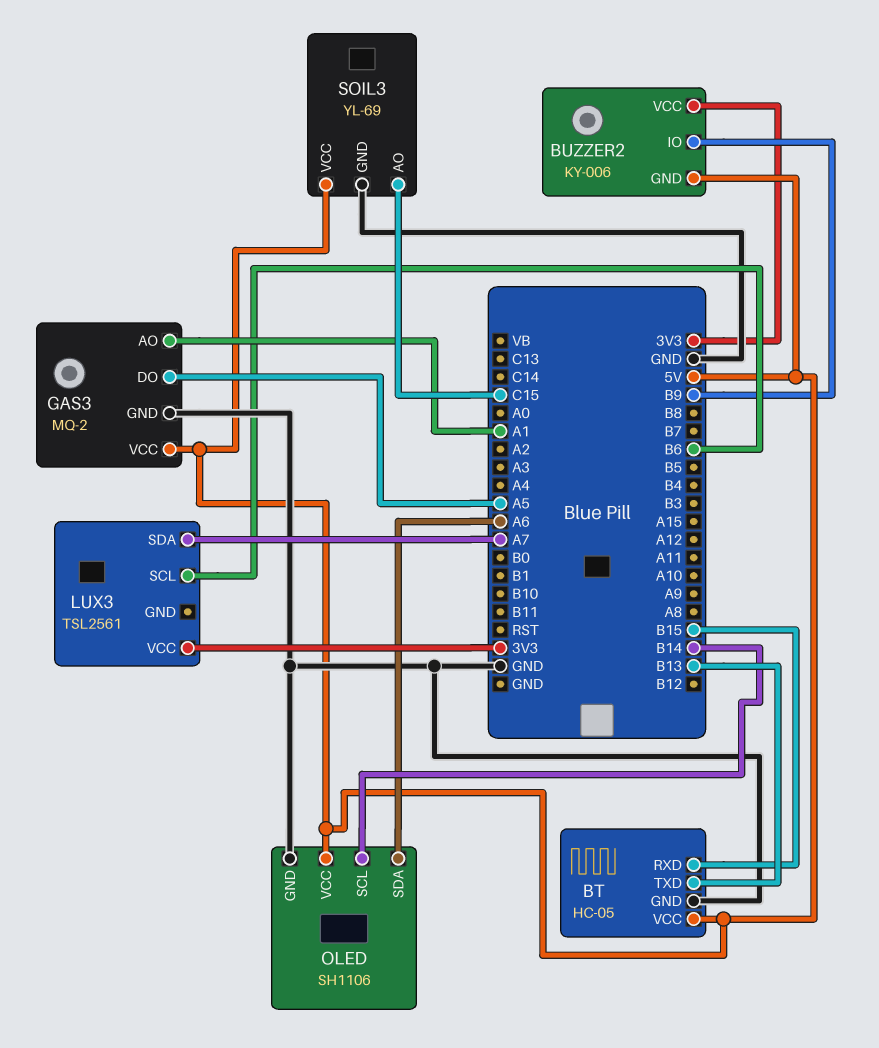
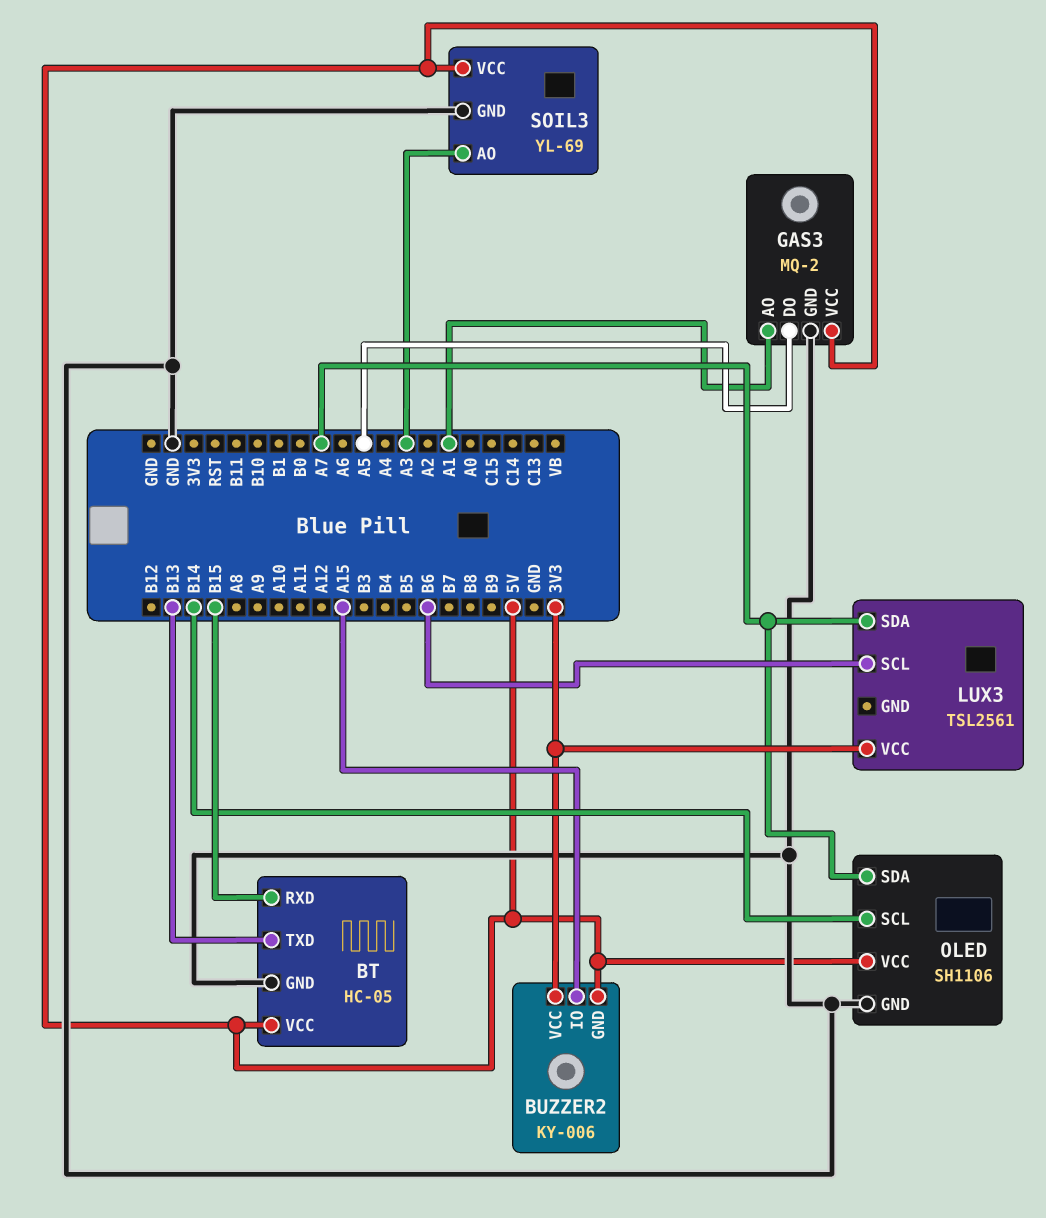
BUZZER2 pin IO: B9 -> A15
OLED pin SDA: A6 -> A7
SOIL3 pin AO: C15 -> A3

